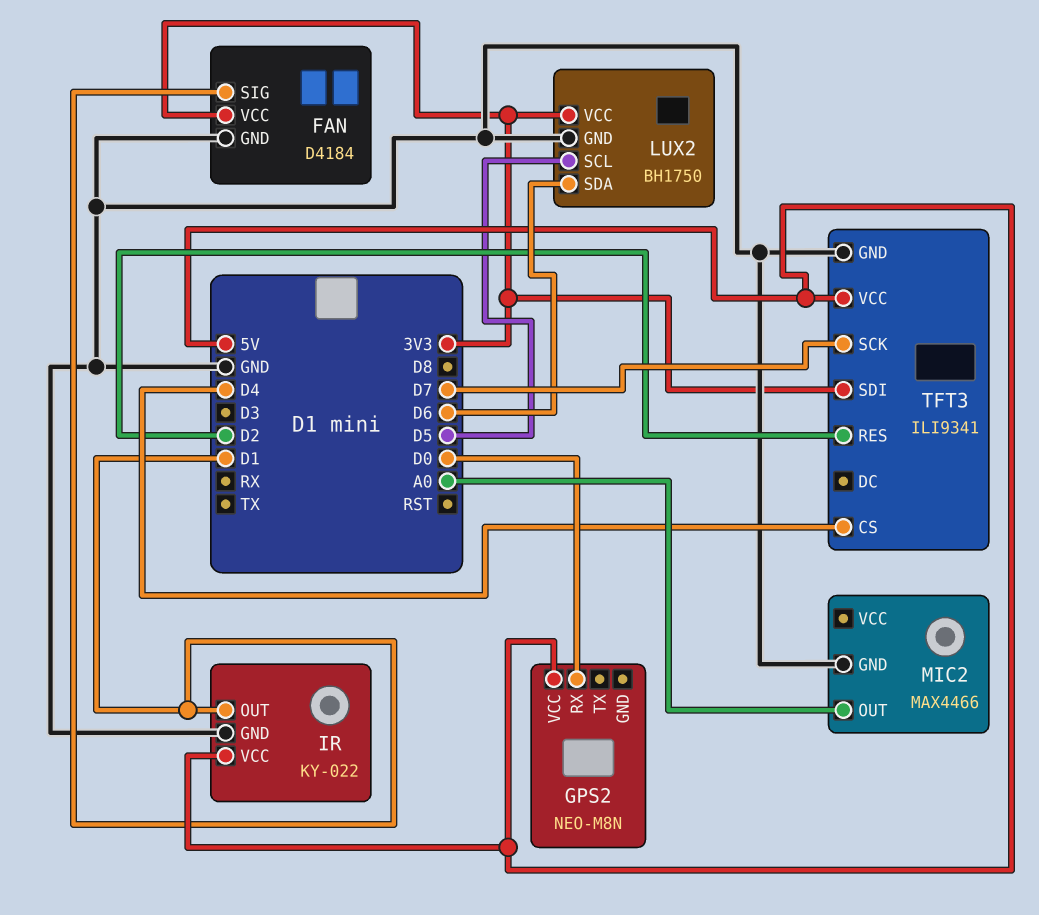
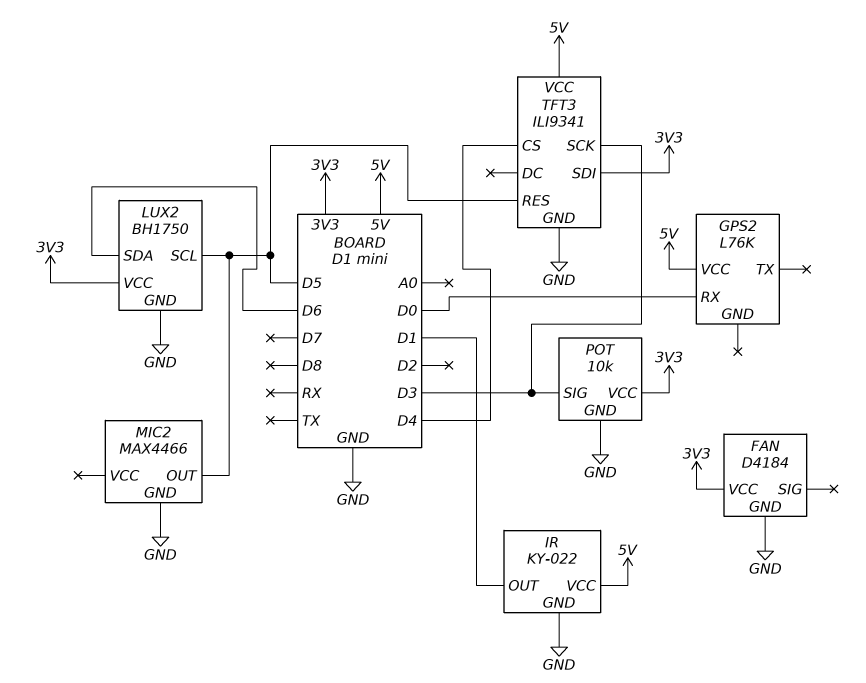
FAN pin SIG: D1 -> none
GPS2: NEO-M8N -> L76K
MIC2 pin OUT: A0 -> D5
POT: none -> 10k
POT pin GND: none -> GND
POT pin SIG: none -> D3
POT pin VCC: none -> 3V3
TFT3 pin RES: D2 -> D5
TFT3 pin SCK: D7 -> D3

